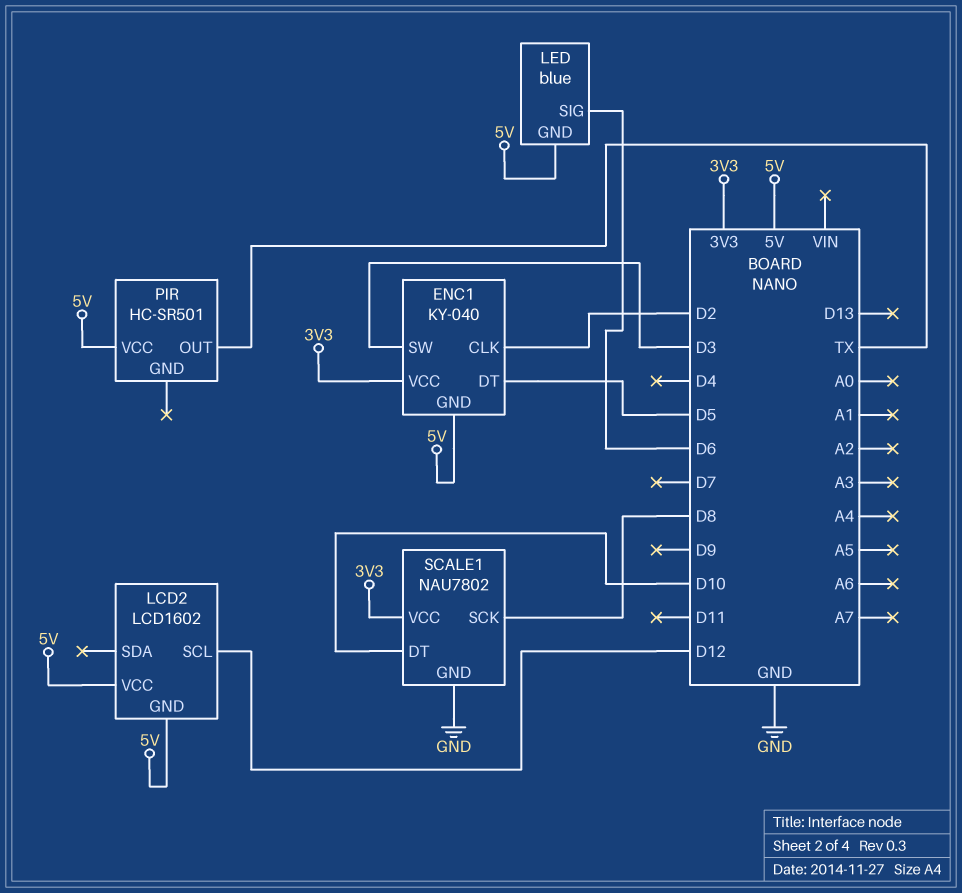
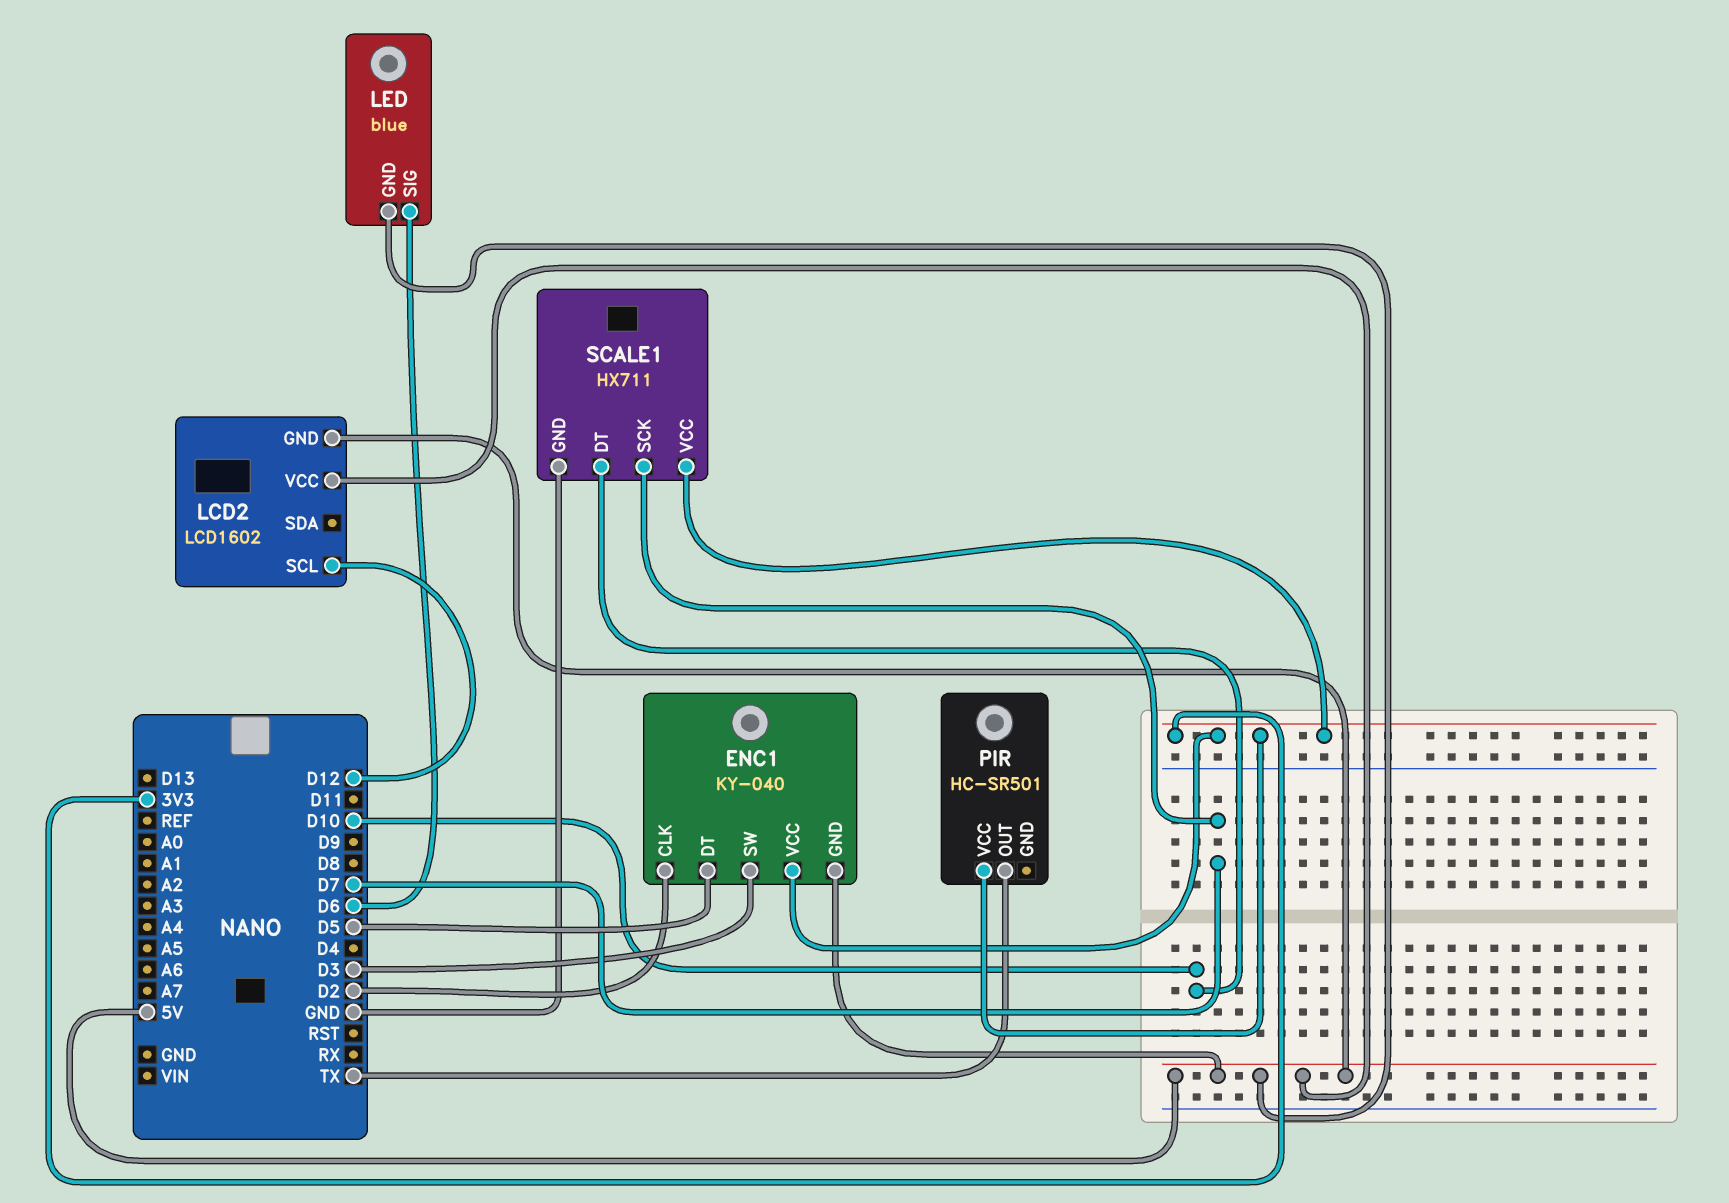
PIR pin VCC: 5V -> 3V3
SCALE1: NAU7802 -> HX711
SCALE1 pin SCK: D8 -> D7

